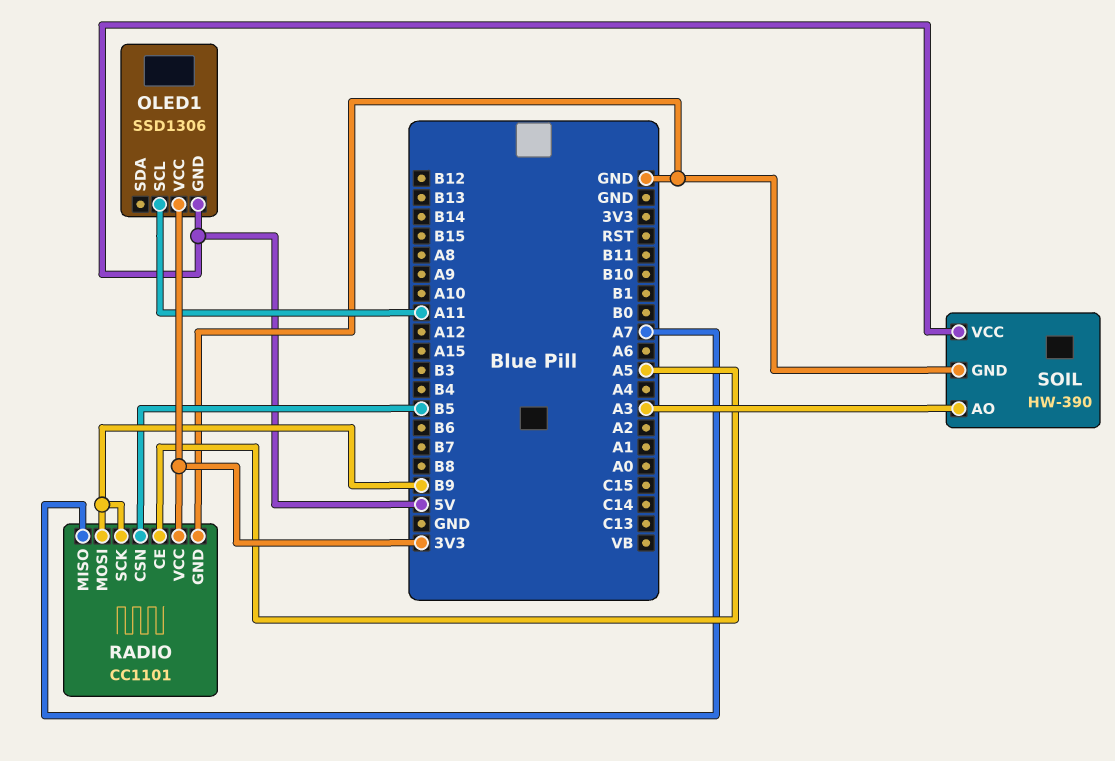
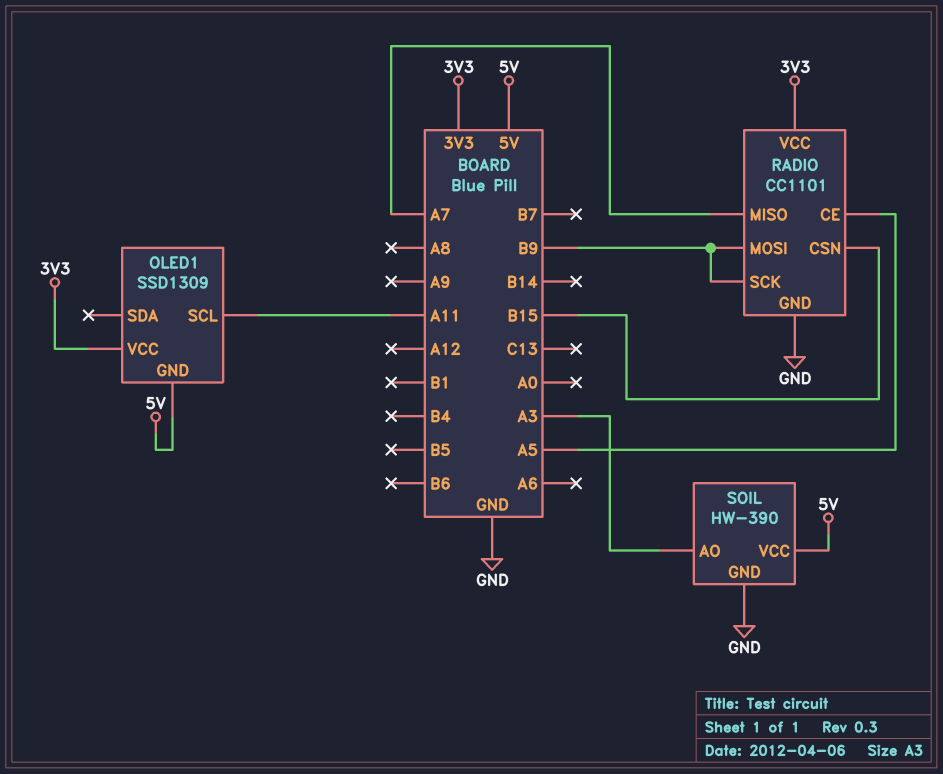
OLED1: SSD1306 -> SSD1309
RADIO pin CSN: B5 -> B15

